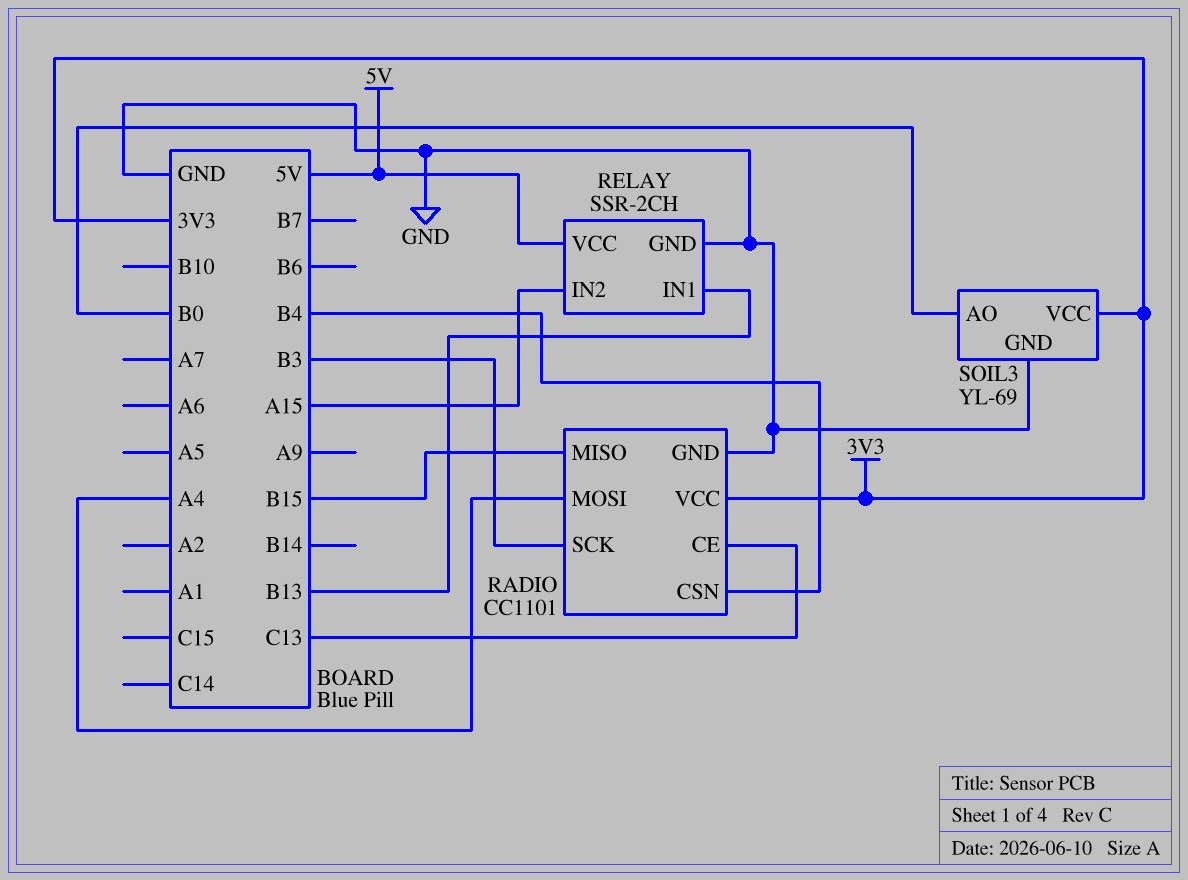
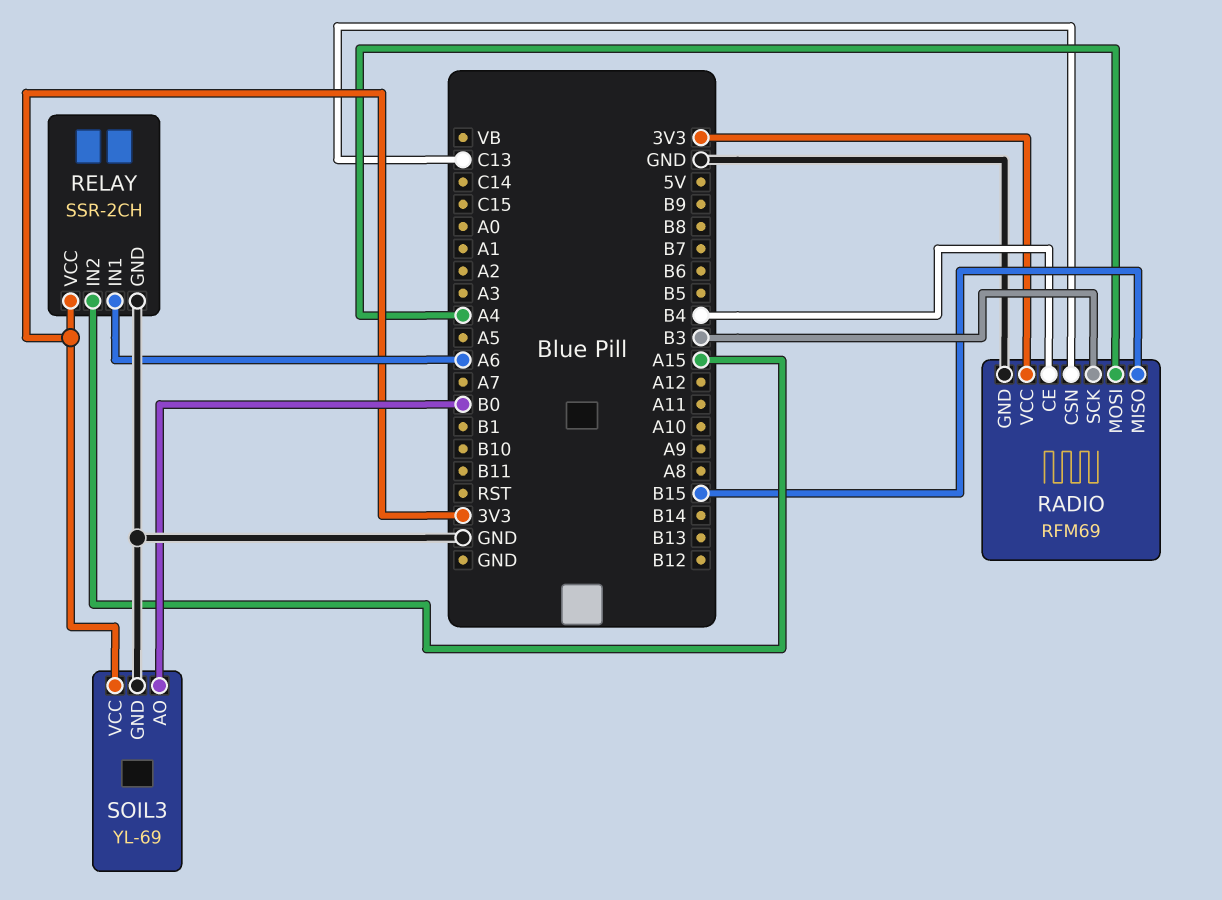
RADIO: CC1101 -> RFM69
RADIO pin CE: C13 -> B4
RADIO pin CSN: B4 -> C13
RELAY pin IN1: B13 -> A6
RELAY pin VCC: 5V -> 3V3

